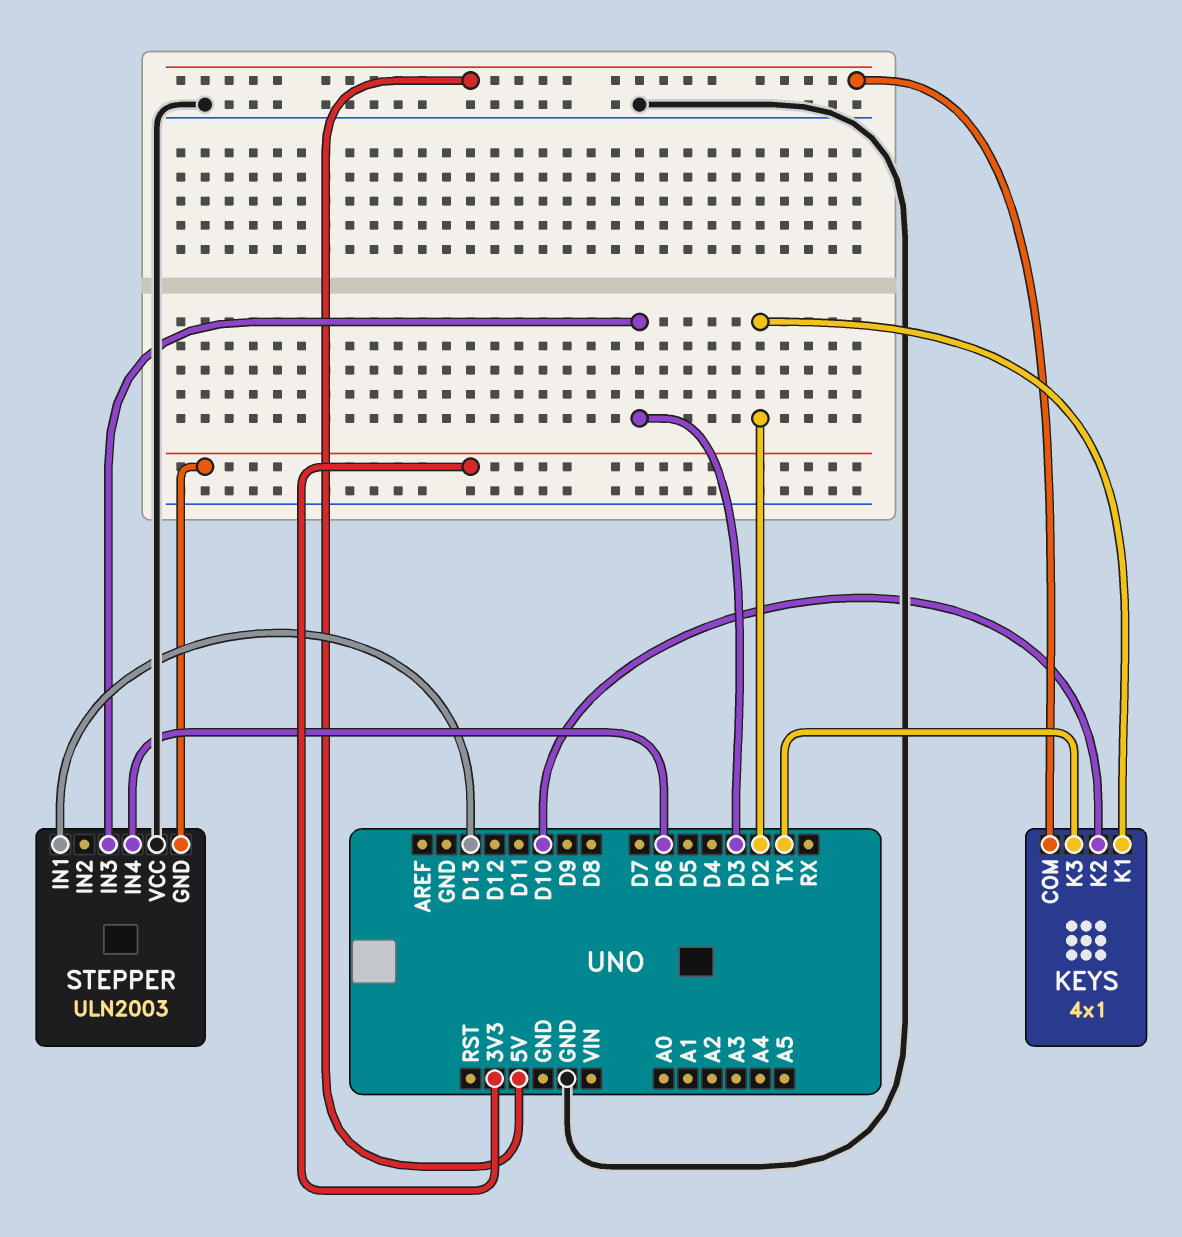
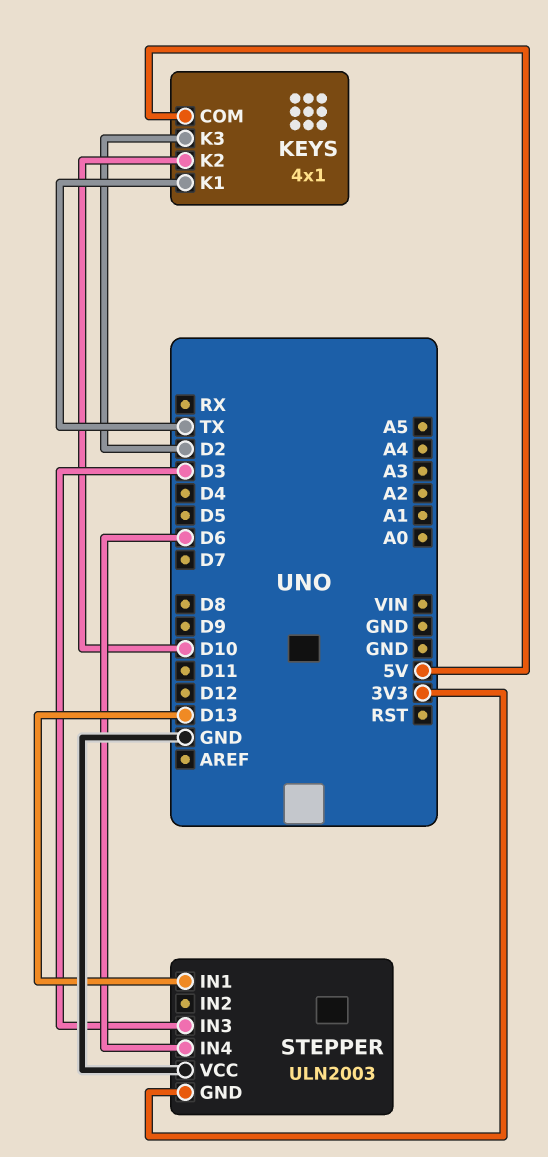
KEYS pin K1: D2 -> TX
KEYS pin K3: TX -> D2

